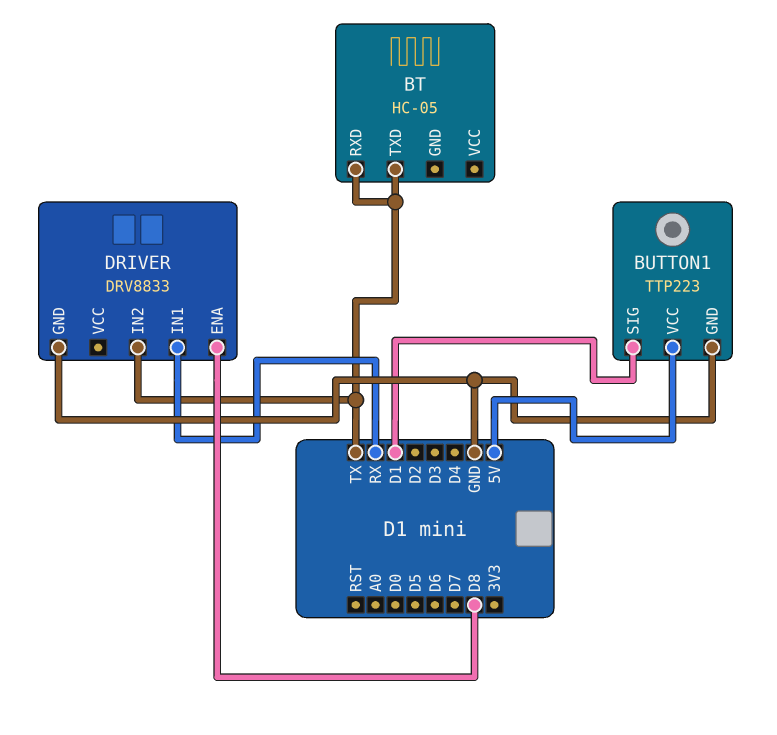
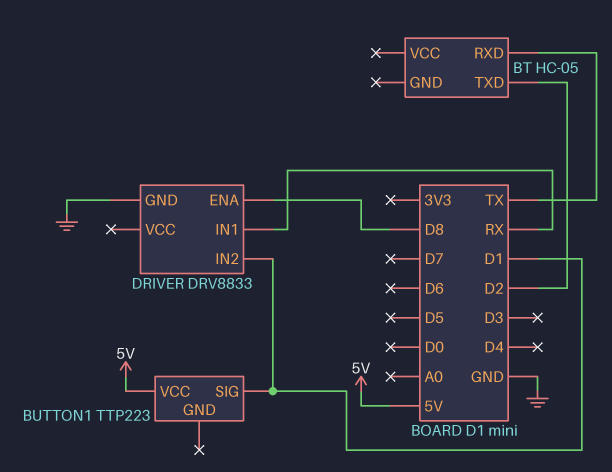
BT pin TXD: TX -> D2
BUTTON1 pin GND: GND -> none
DRIVER pin IN2: TX -> D1

